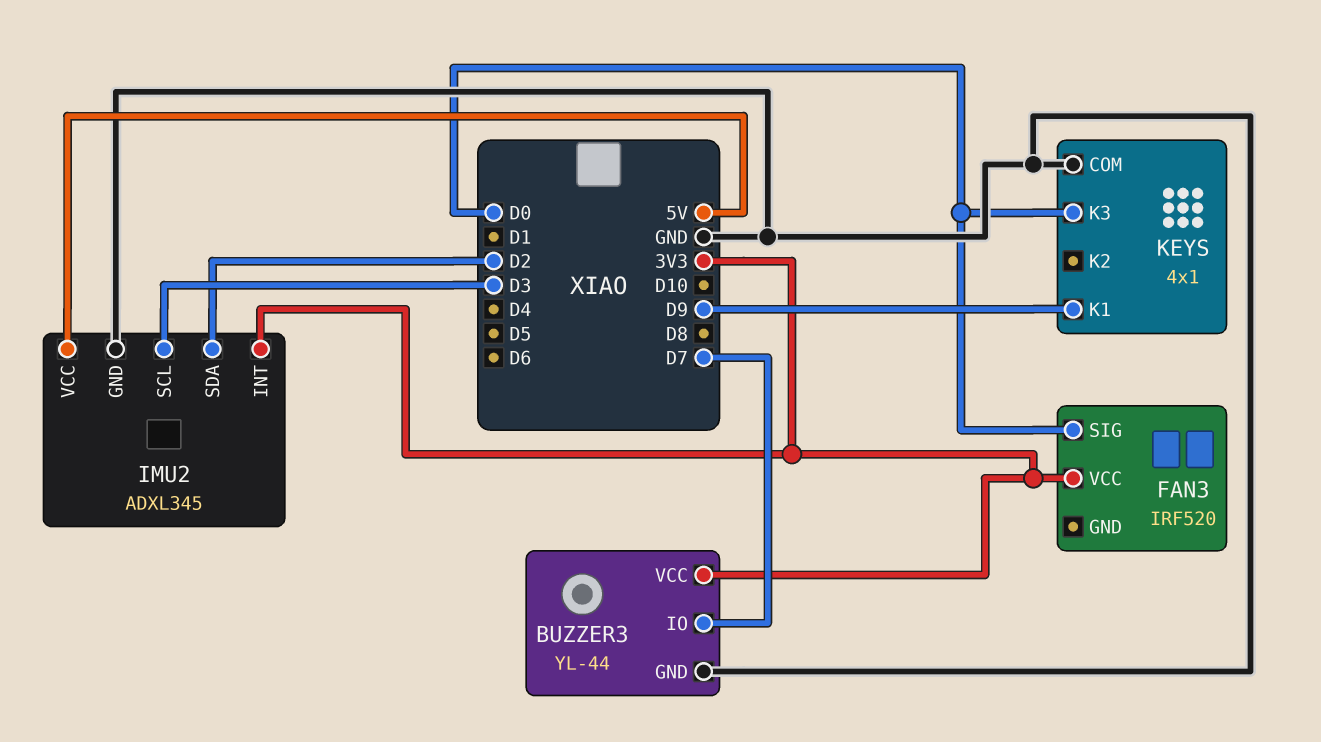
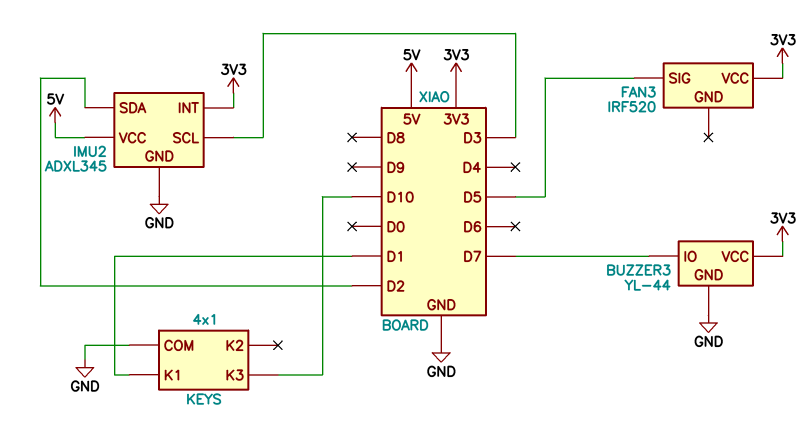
FAN3 pin SIG: D0 -> D5
KEYS pin K1: D9 -> D1
KEYS pin K3: D0 -> D10

